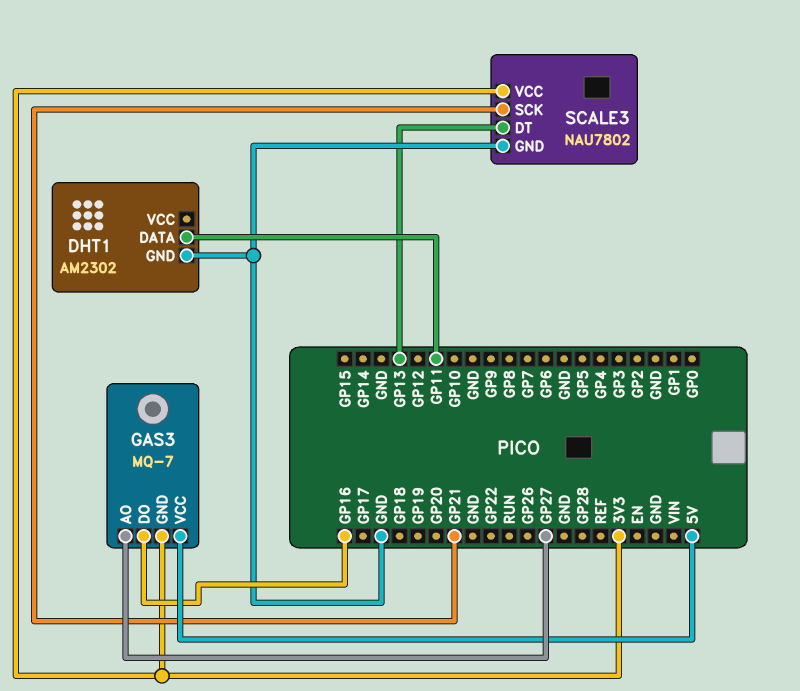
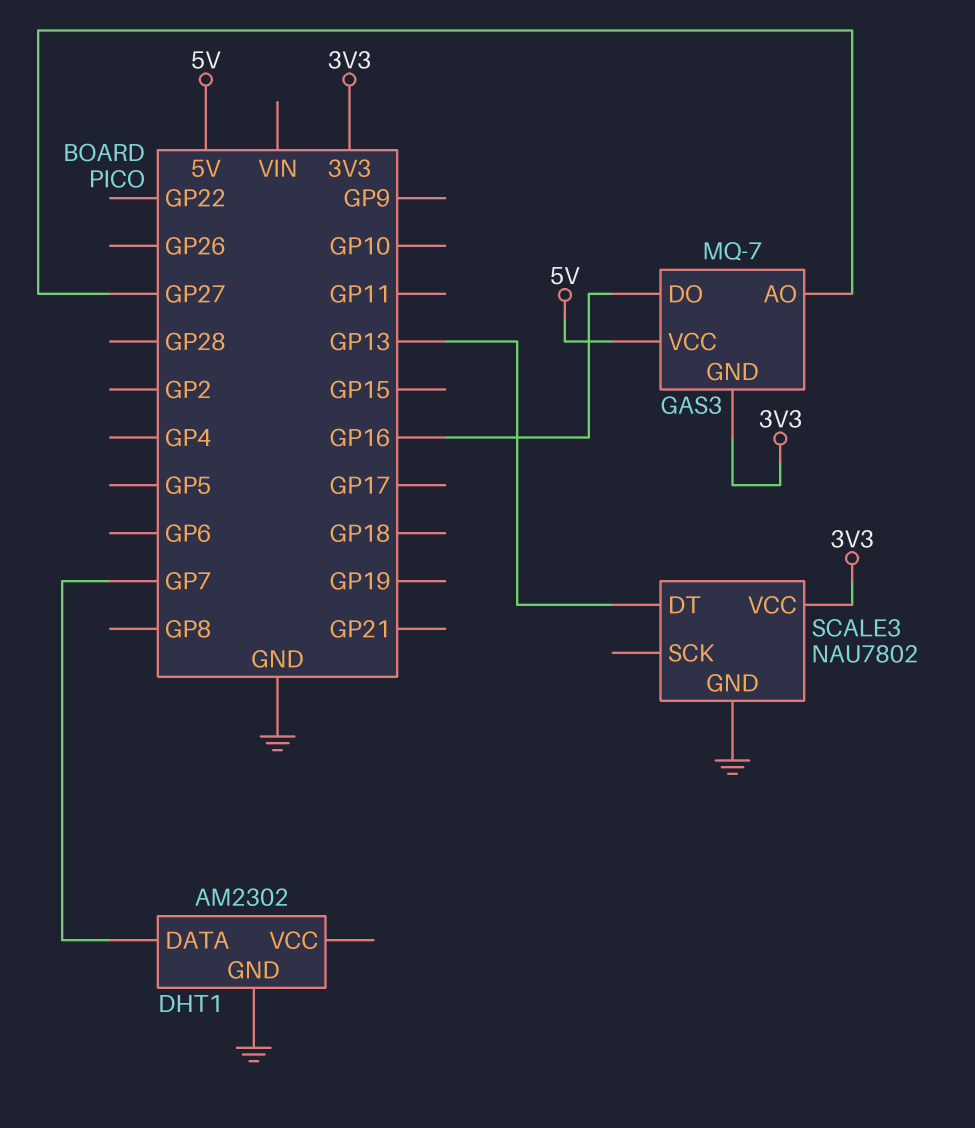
DHT1 pin DATA: GP11 -> GP7
SCALE3 pin SCK: GP21 -> none

